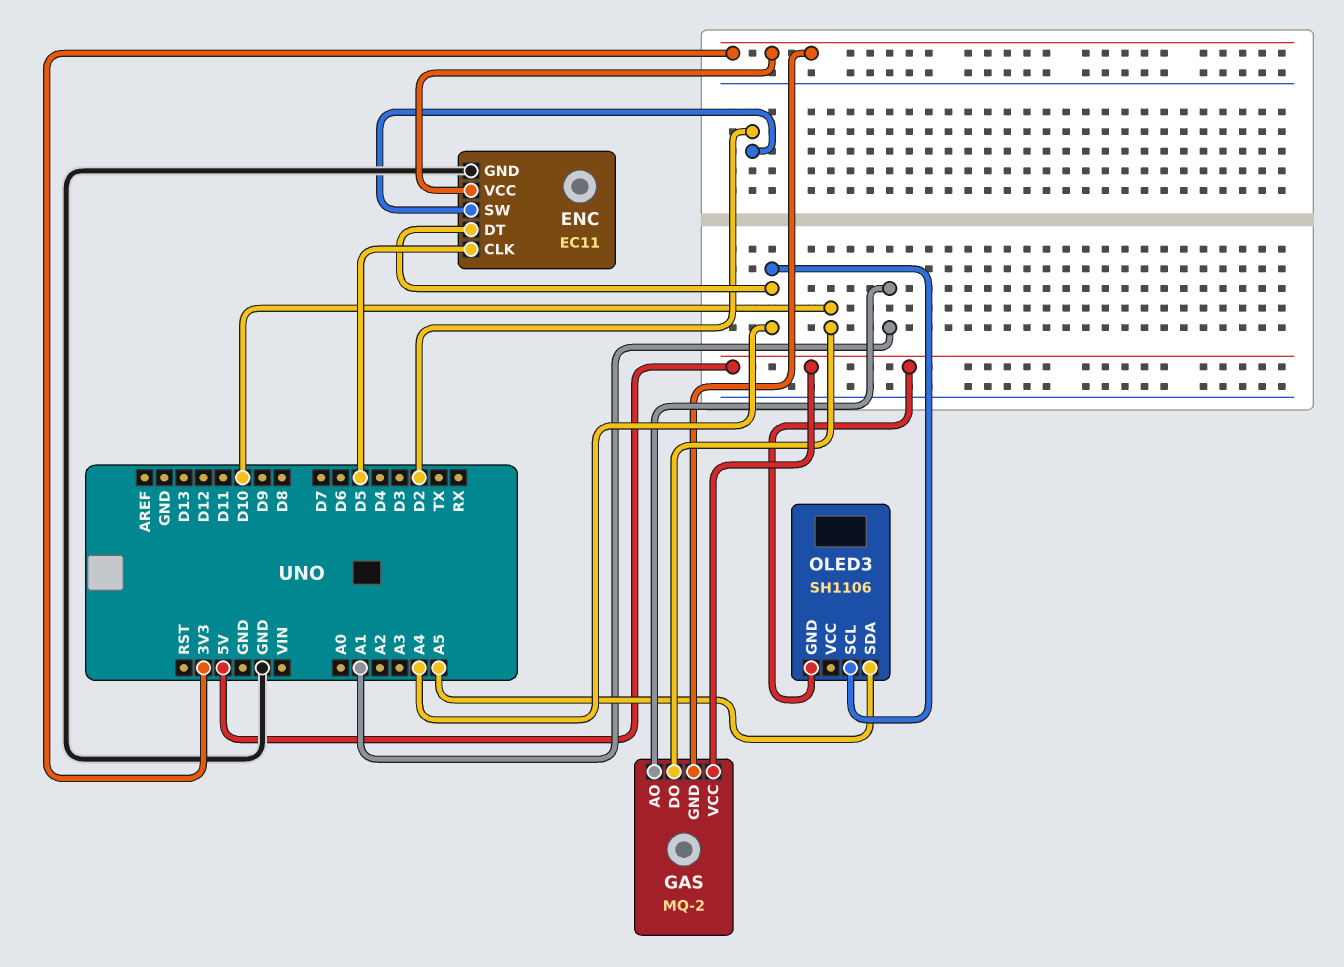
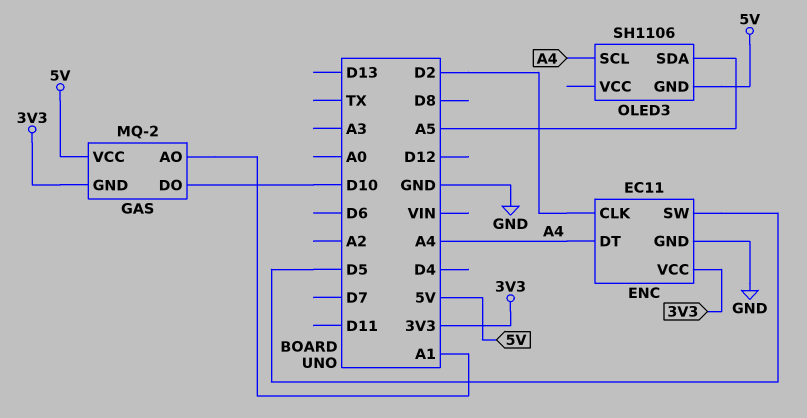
ENC pin CLK: D5 -> D2
ENC pin SW: D2 -> D5

